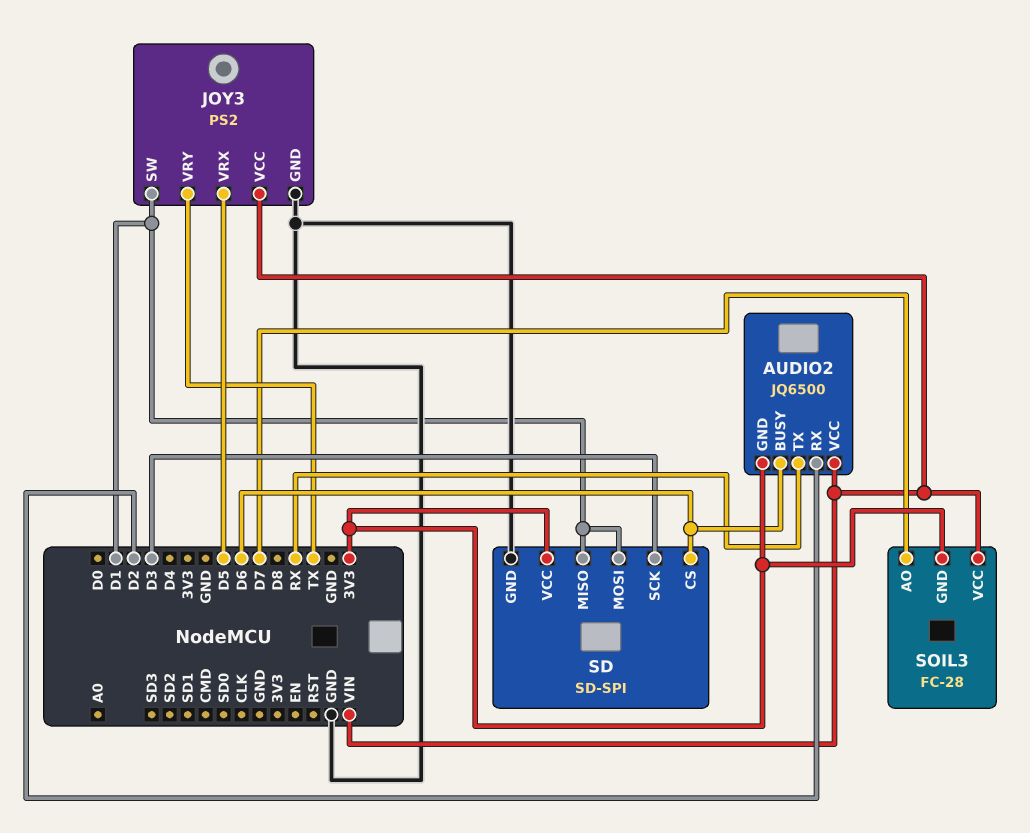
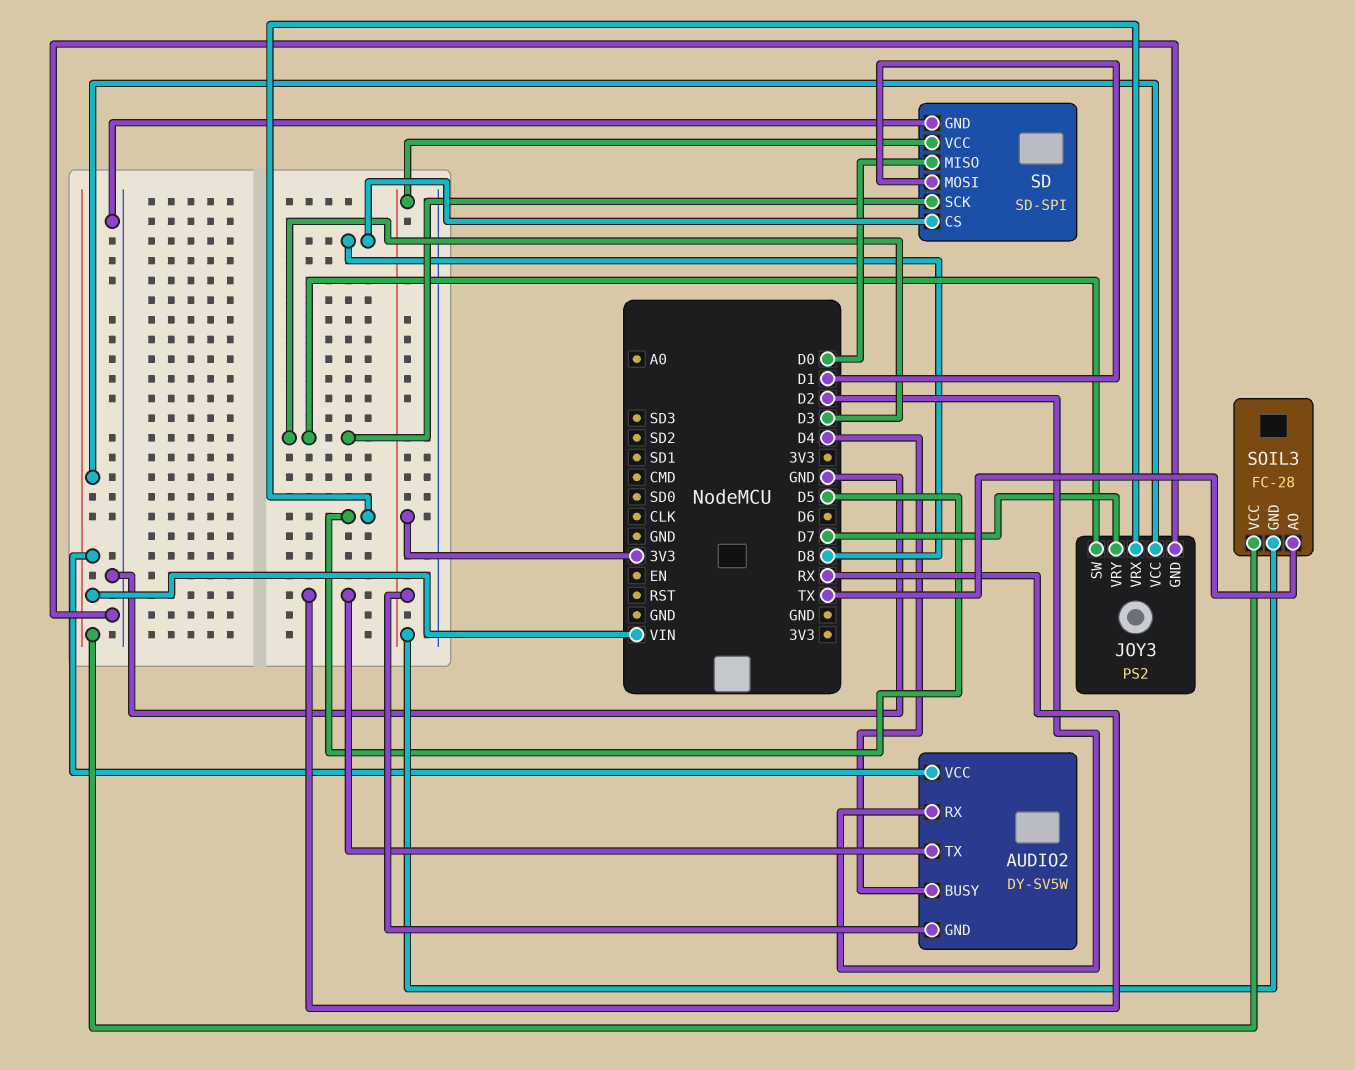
AUDIO2: JQ6500 -> DY-SV5W
AUDIO2 pin BUSY: D6 -> D4
JOY3 pin SW: D1 -> D3
JOY3 pin VRY: TX -> D7
SD pin CS: D6 -> D8
SD pin MISO: D1 -> D0
SOIL3 pin AO: D7 -> TX

